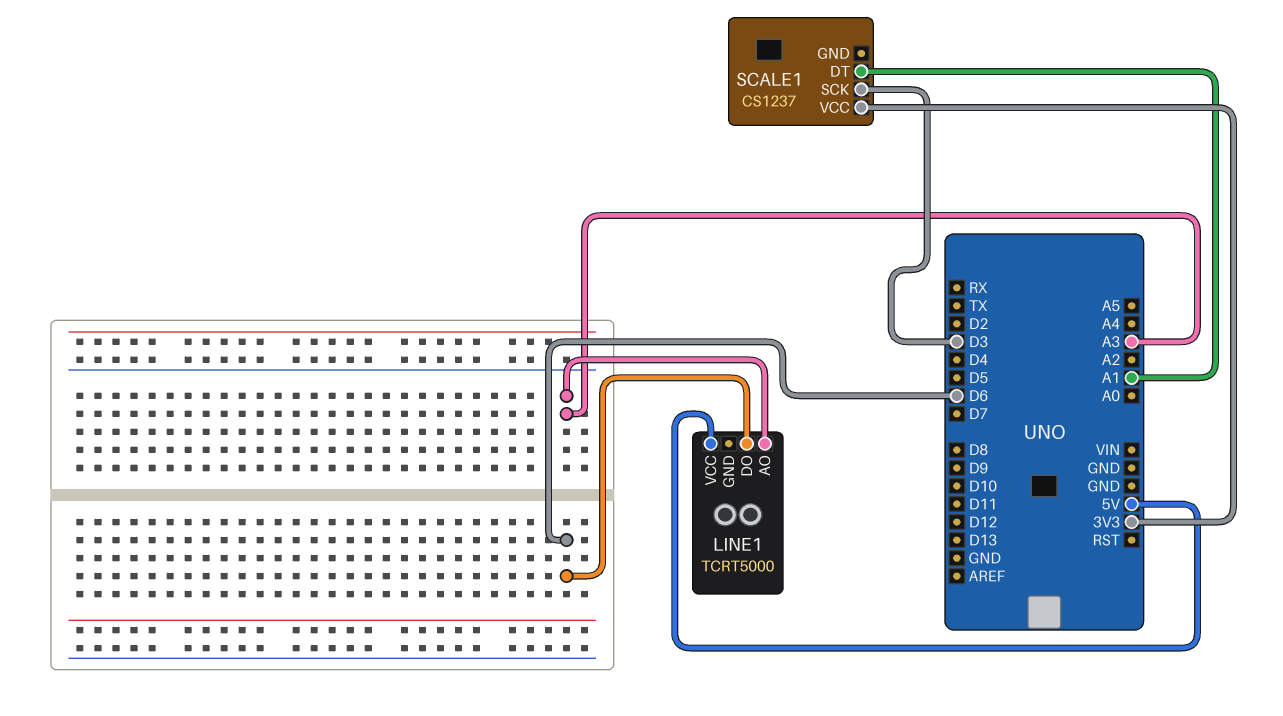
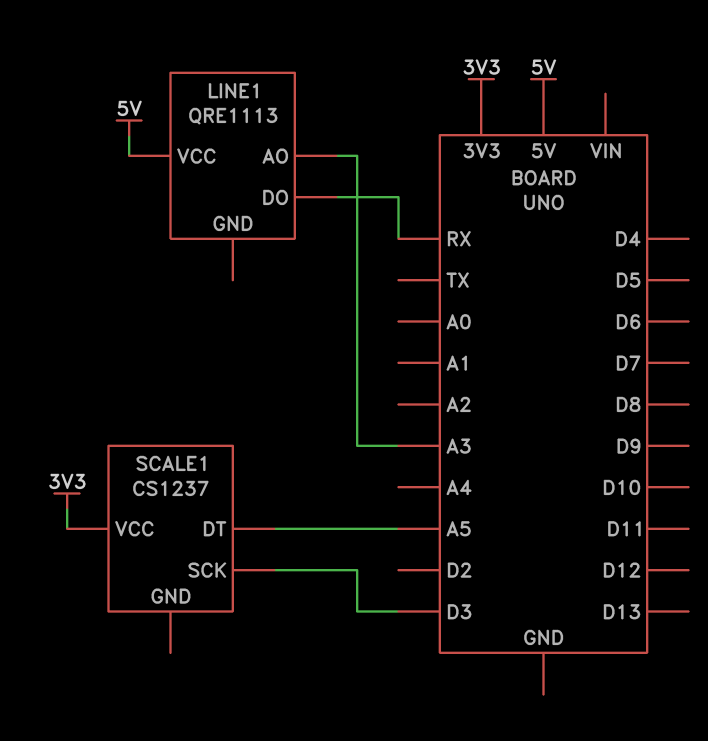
LINE1: TCRT5000 -> QRE1113
LINE1 pin DO: D6 -> RX
SCALE1 pin DT: A1 -> A5

